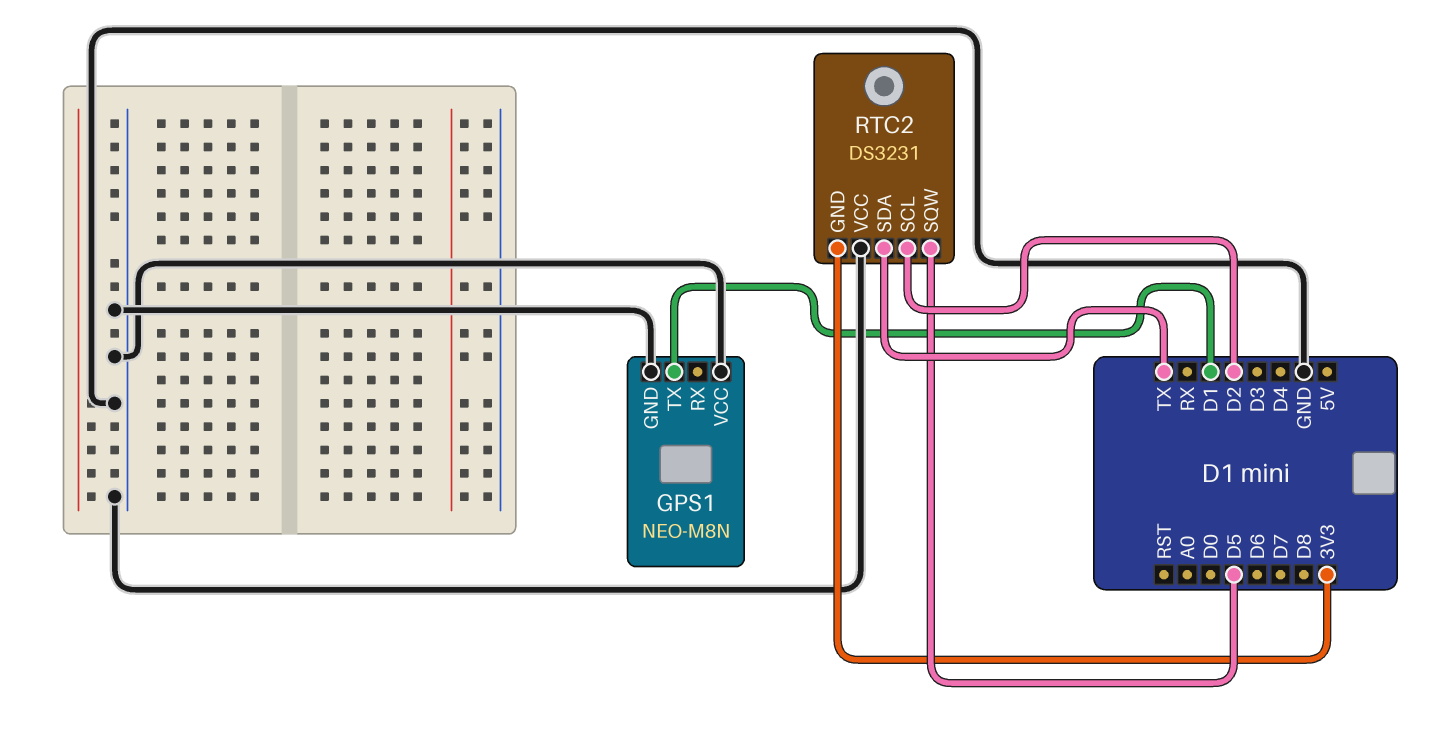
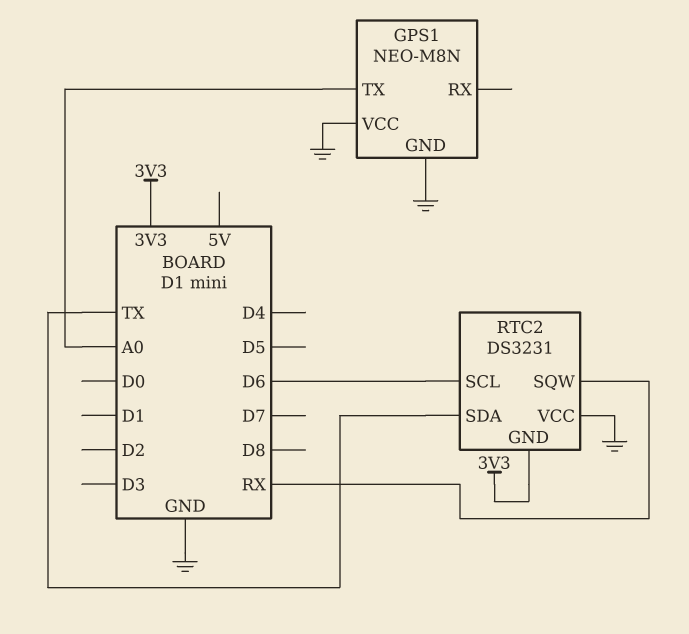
GPS1 pin TX: D1 -> A0
RTC2 pin SCL: D2 -> D6
RTC2 pin SQW: D5 -> RX

